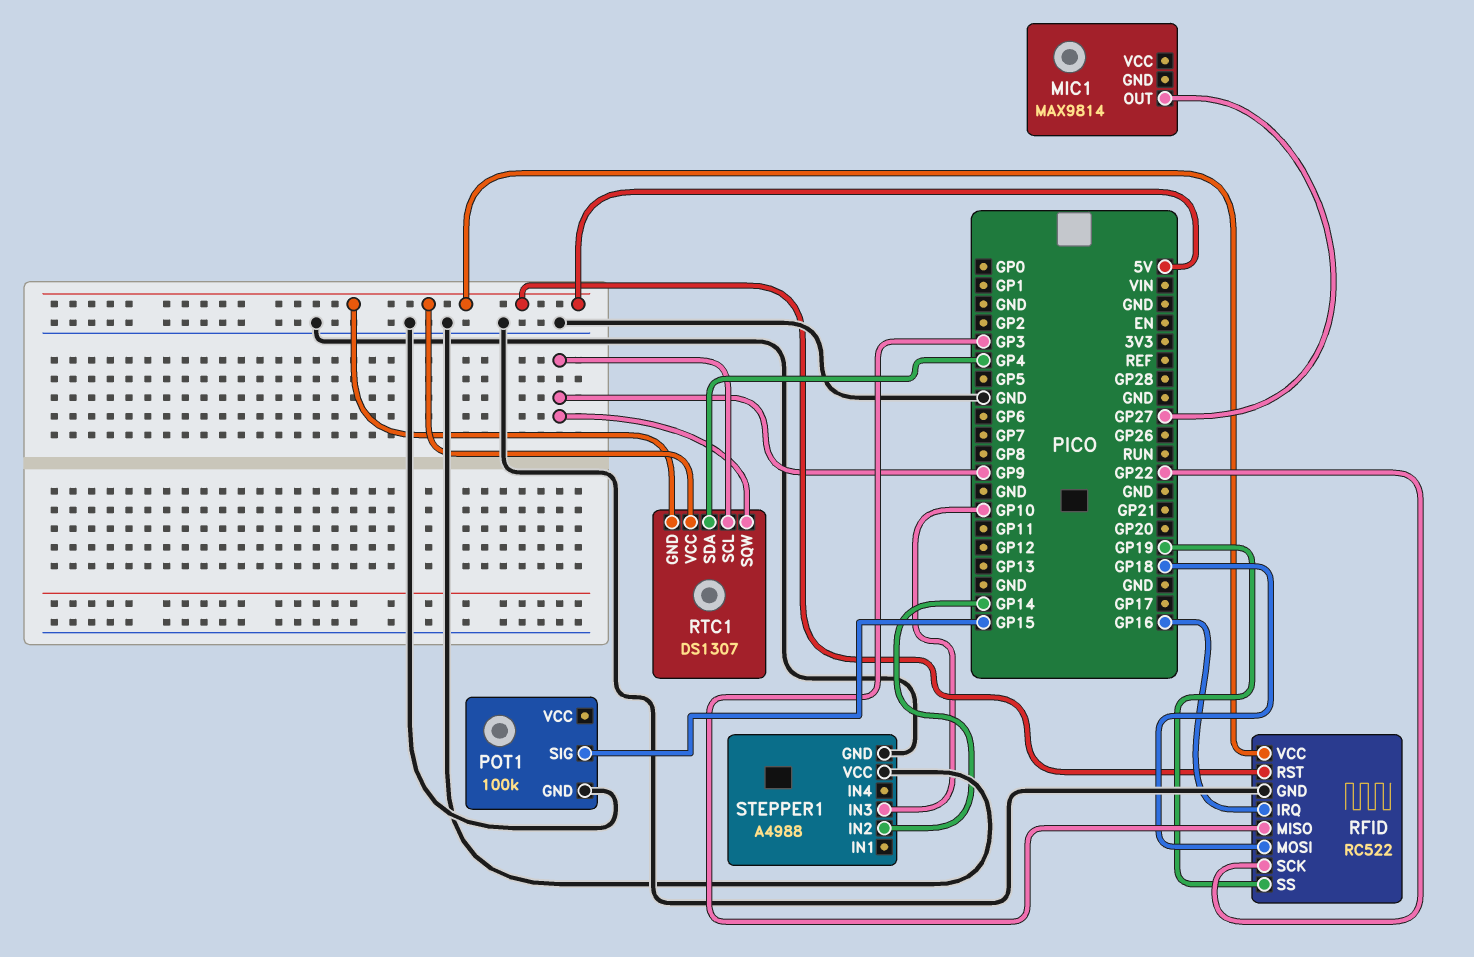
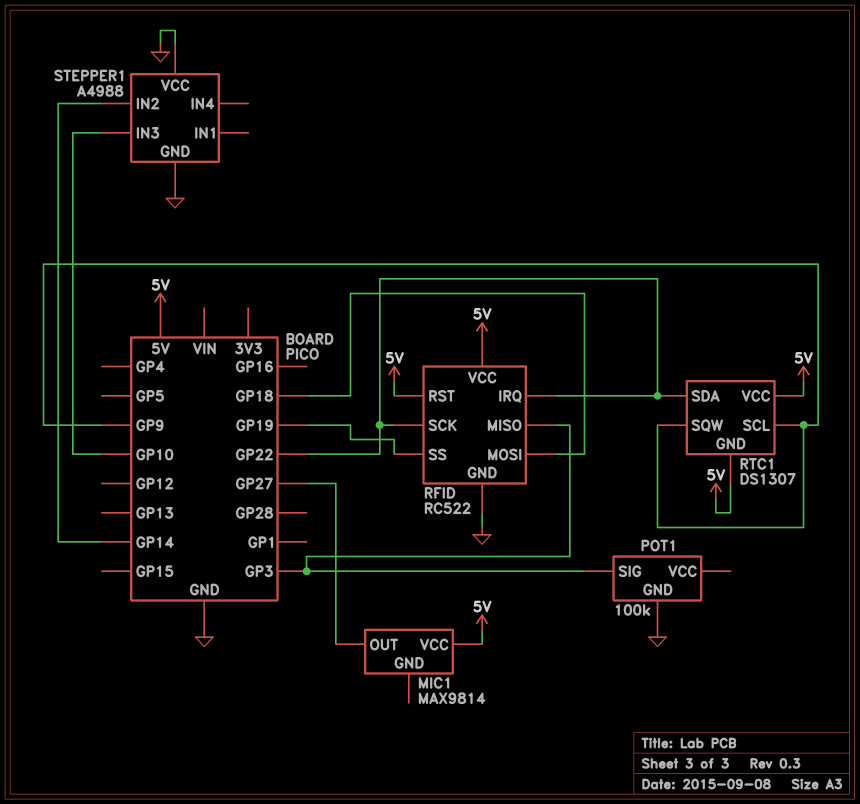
MIC1 pin VCC: none -> 5V
POT1 pin SIG: GP15 -> GP3
RFID pin IRQ: GP16 -> GP22
RTC1 pin SDA: GP4 -> GP22

